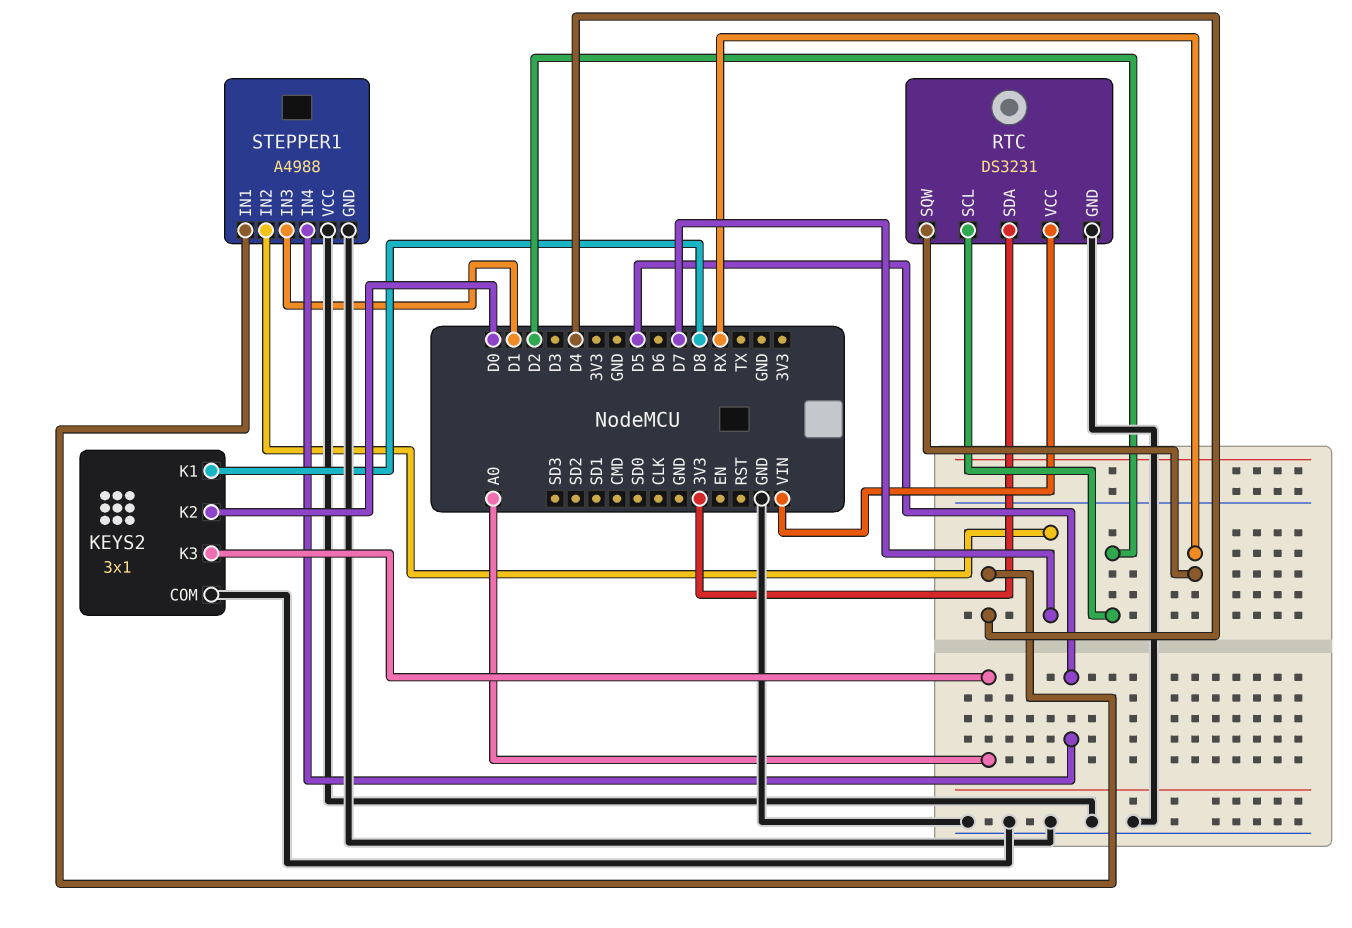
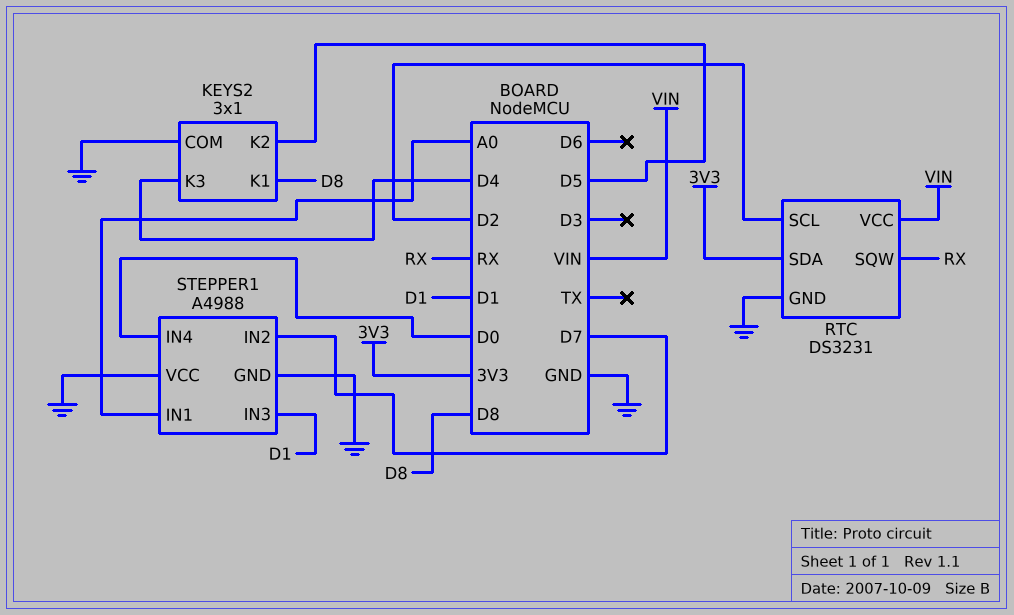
KEYS2 pin K2: D0 -> D5
KEYS2 pin K3: A0 -> D4
STEPPER1 pin IN1: D4 -> A0
STEPPER1 pin IN4: D5 -> D0

